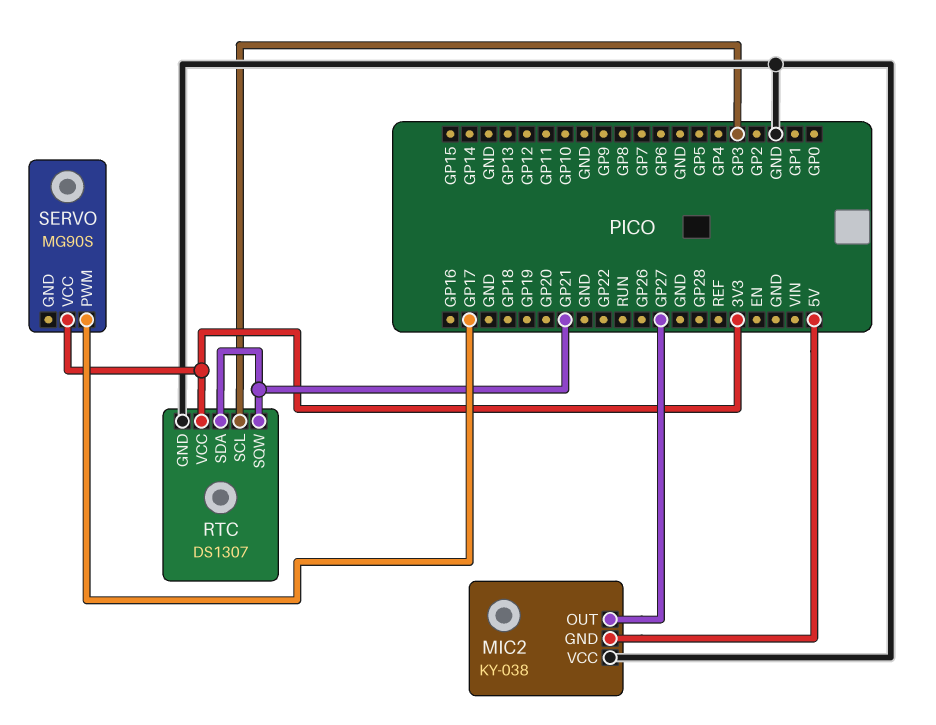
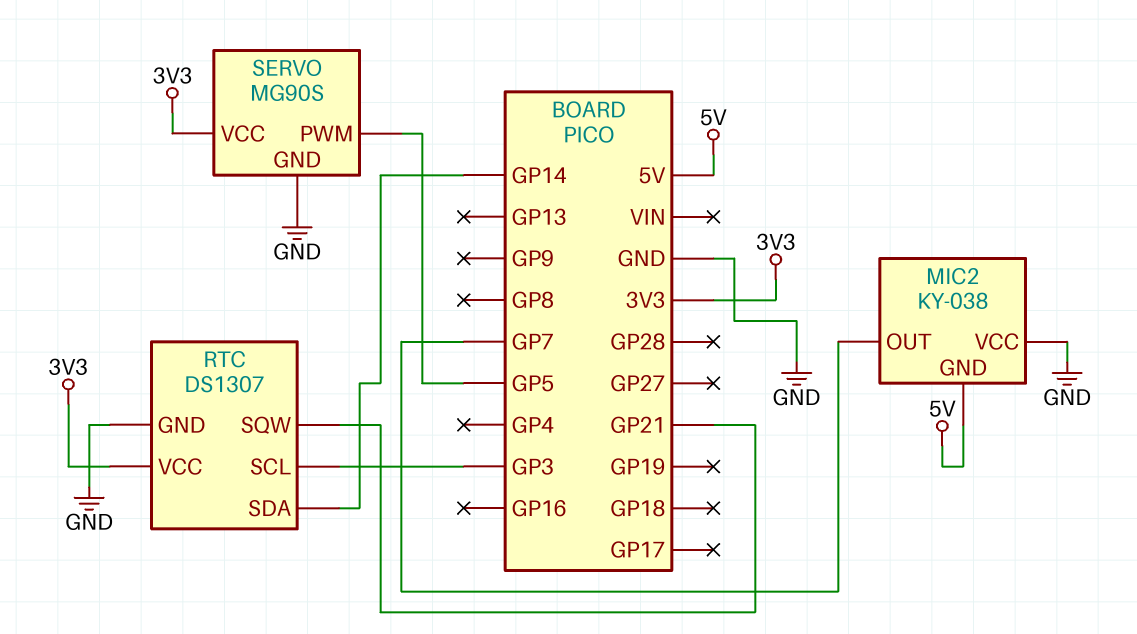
MIC2 pin OUT: GP27 -> GP7
RTC pin SDA: GP21 -> GP14
SERVO pin GND: none -> GND
SERVO pin PWM: GP17 -> GP5

